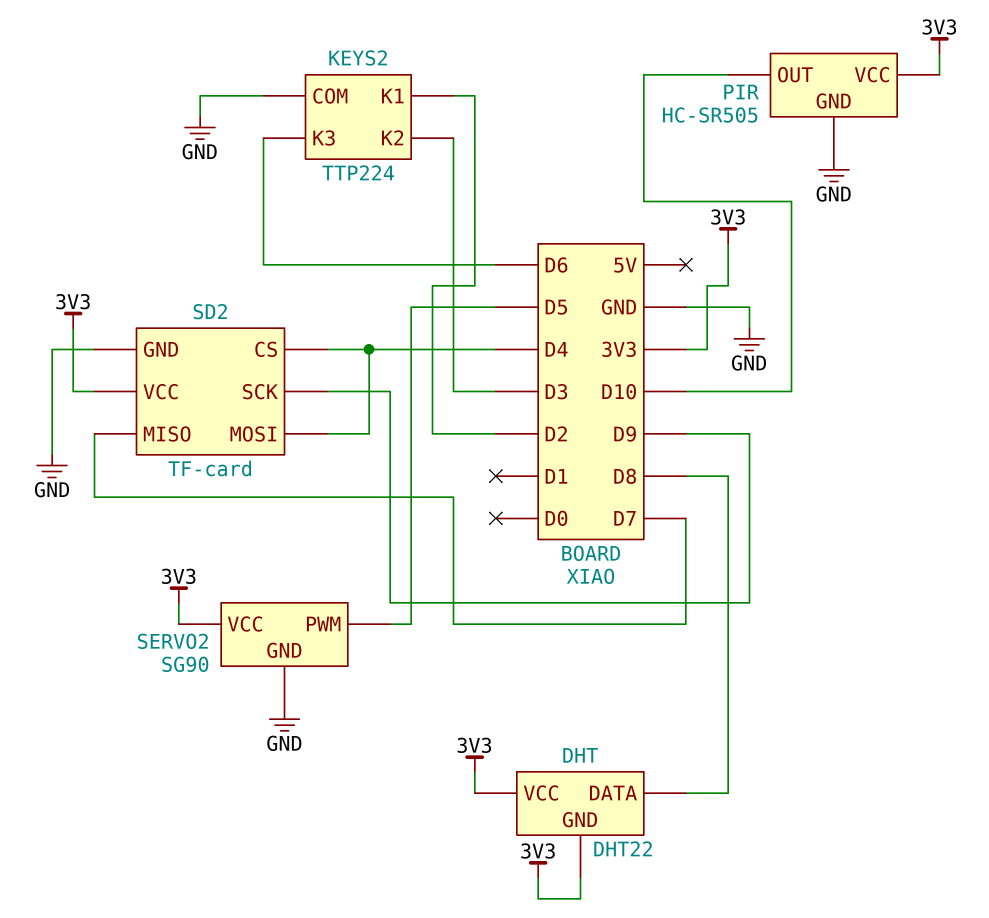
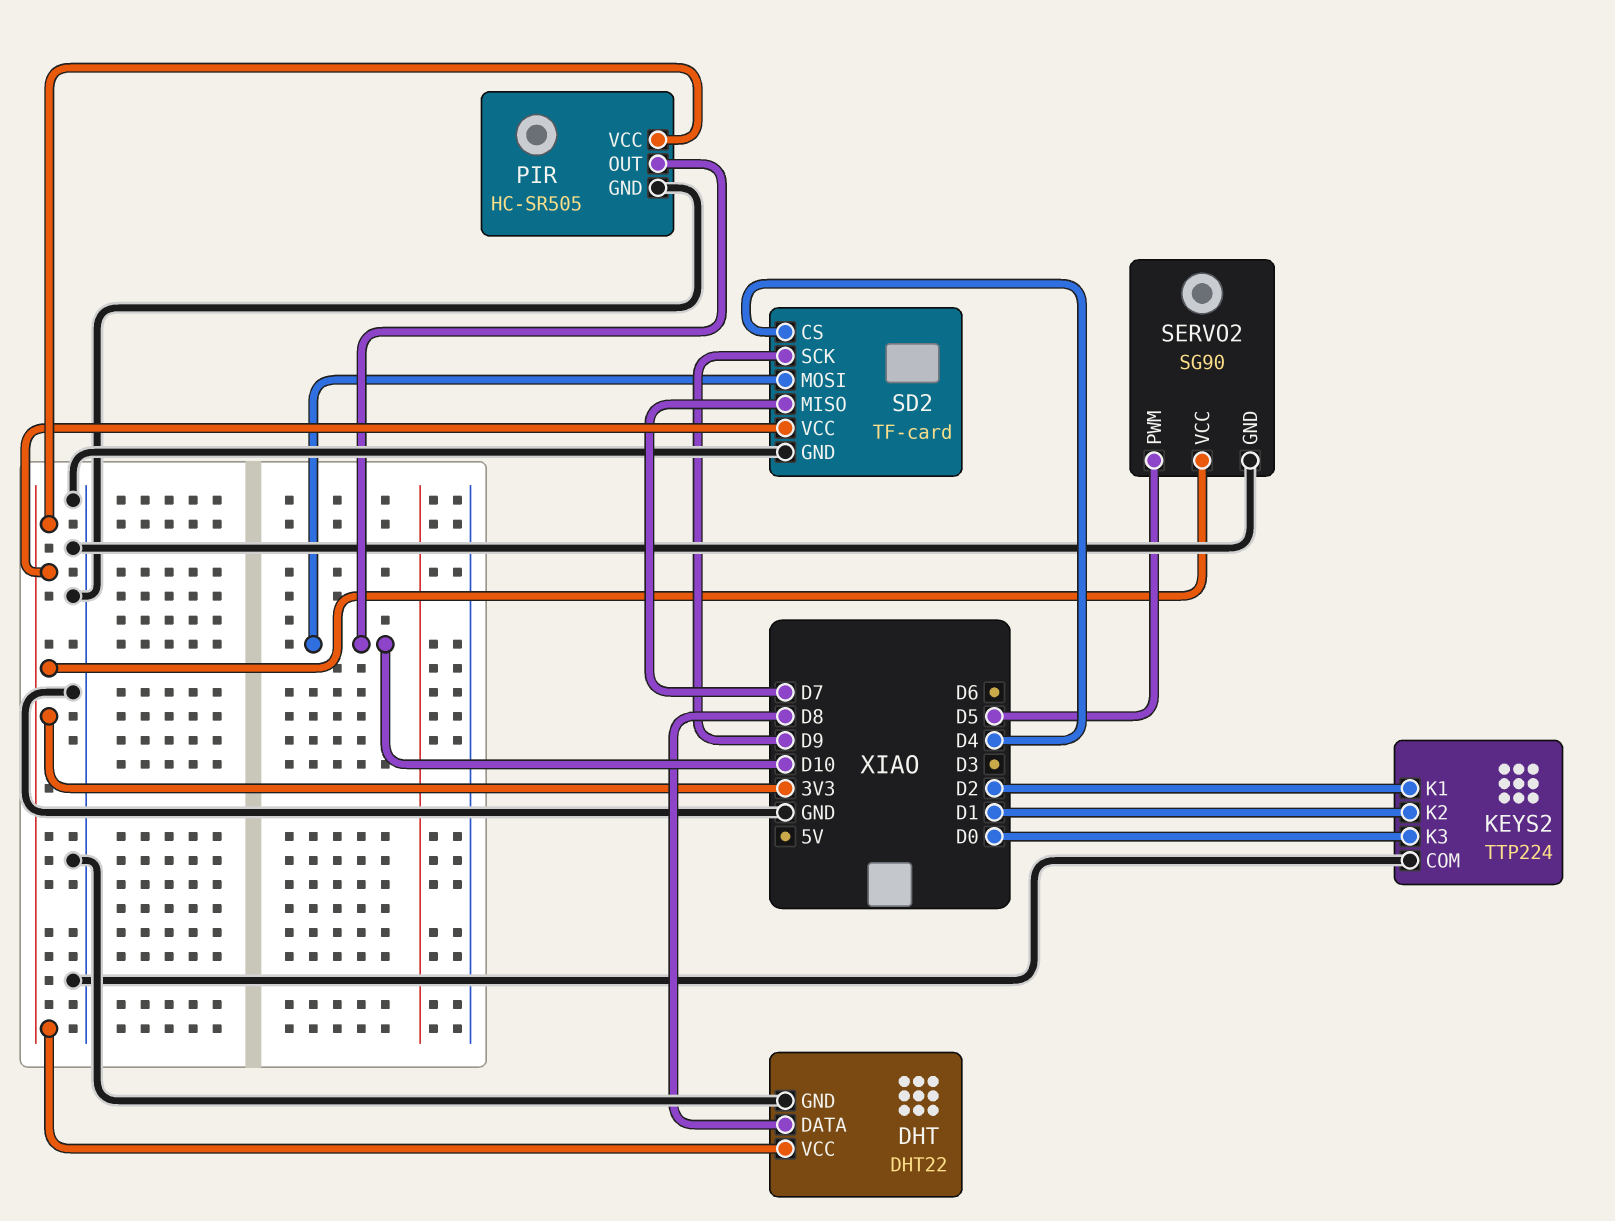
DHT pin GND: 3V3 -> GND
KEYS2 pin K2: D3 -> D1
KEYS2 pin K3: D6 -> D0
SD2 pin MOSI: D4 -> D10

